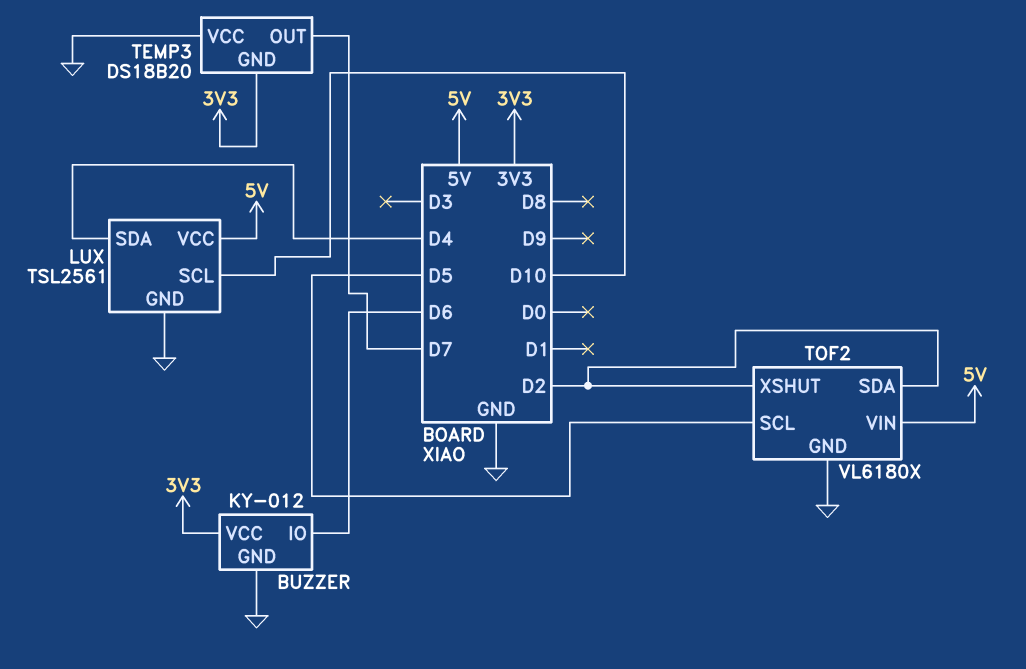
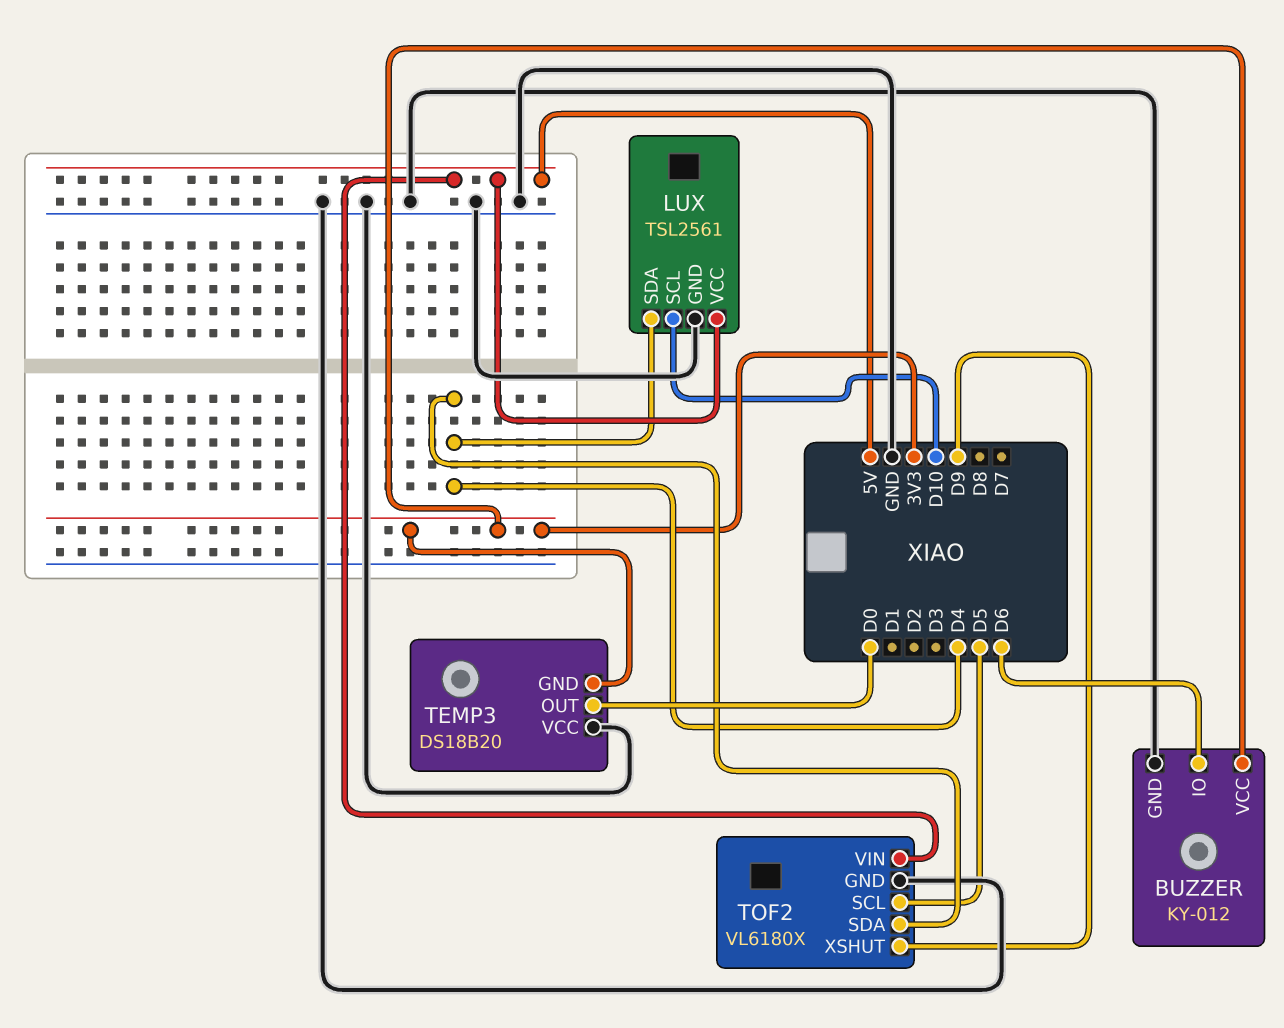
TEMP3 pin OUT: D7 -> D0
TOF2 pin SDA: D2 -> D4
TOF2 pin XSHUT: D2 -> D9

